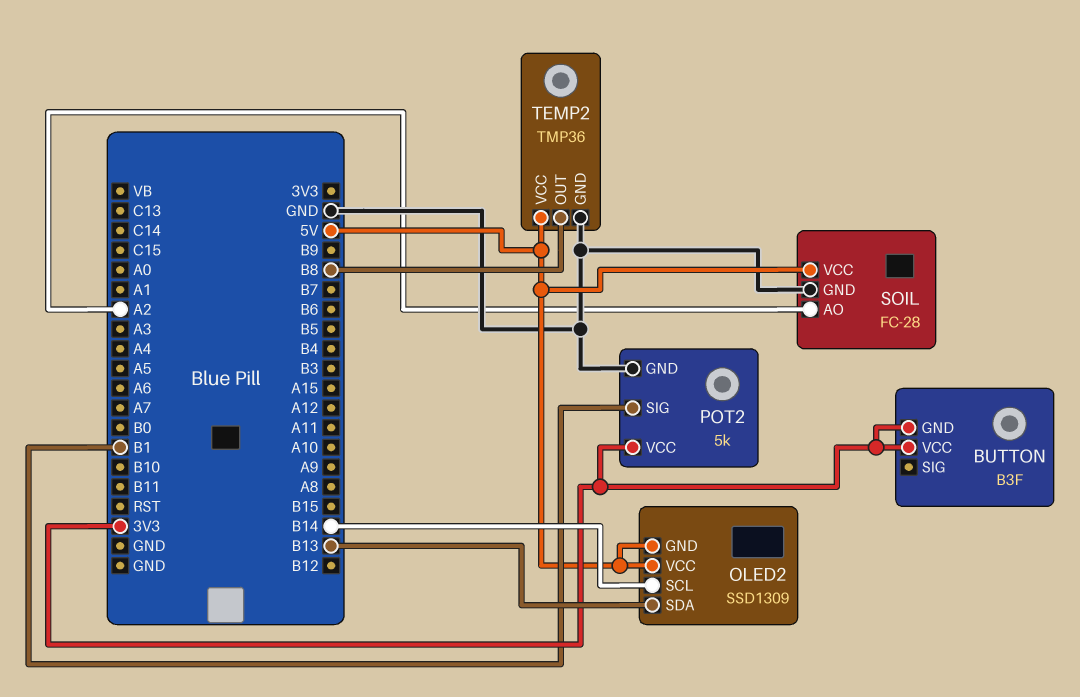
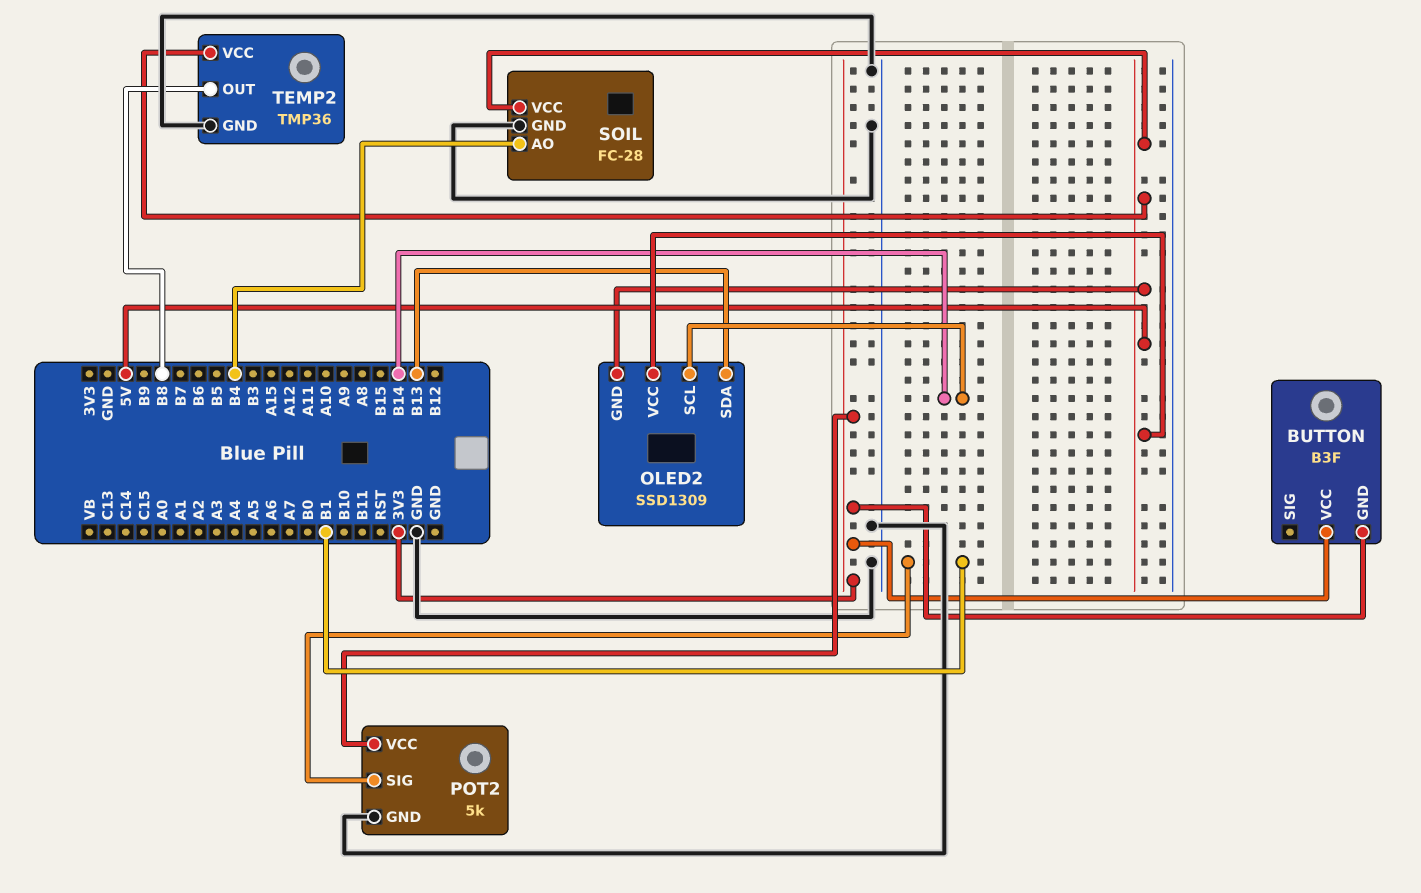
SOIL pin AO: A2 -> B4

